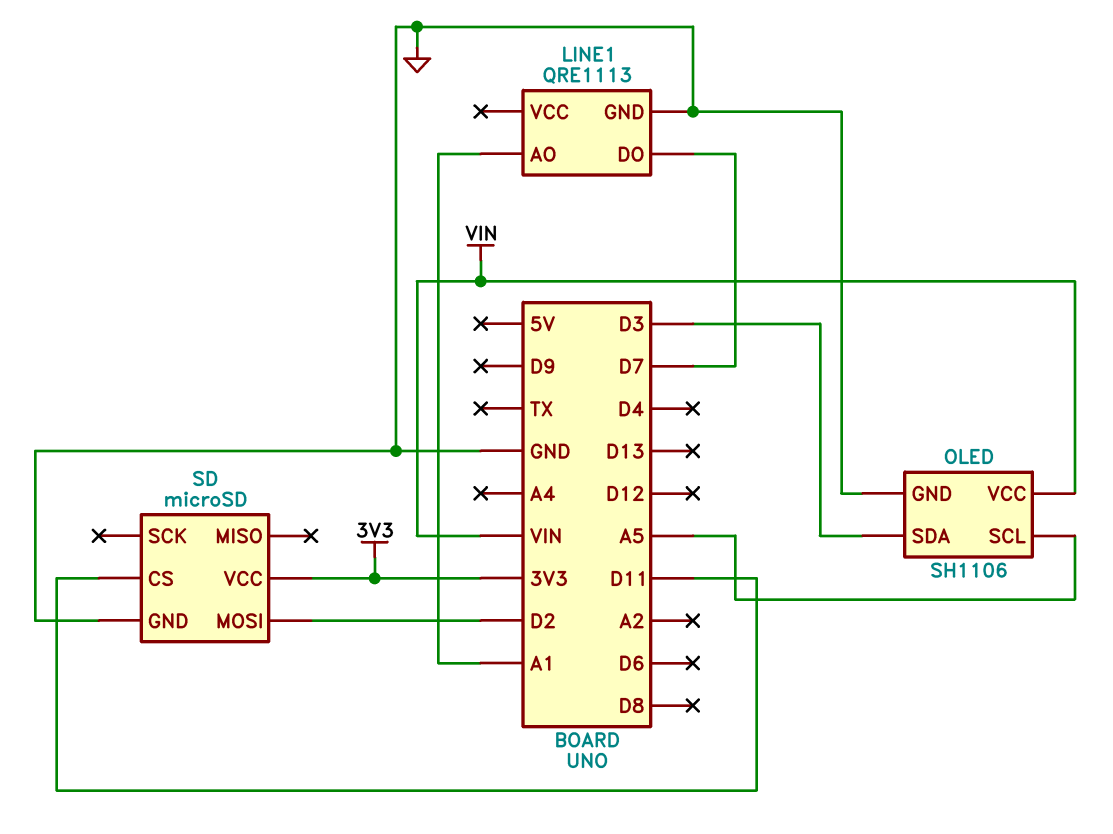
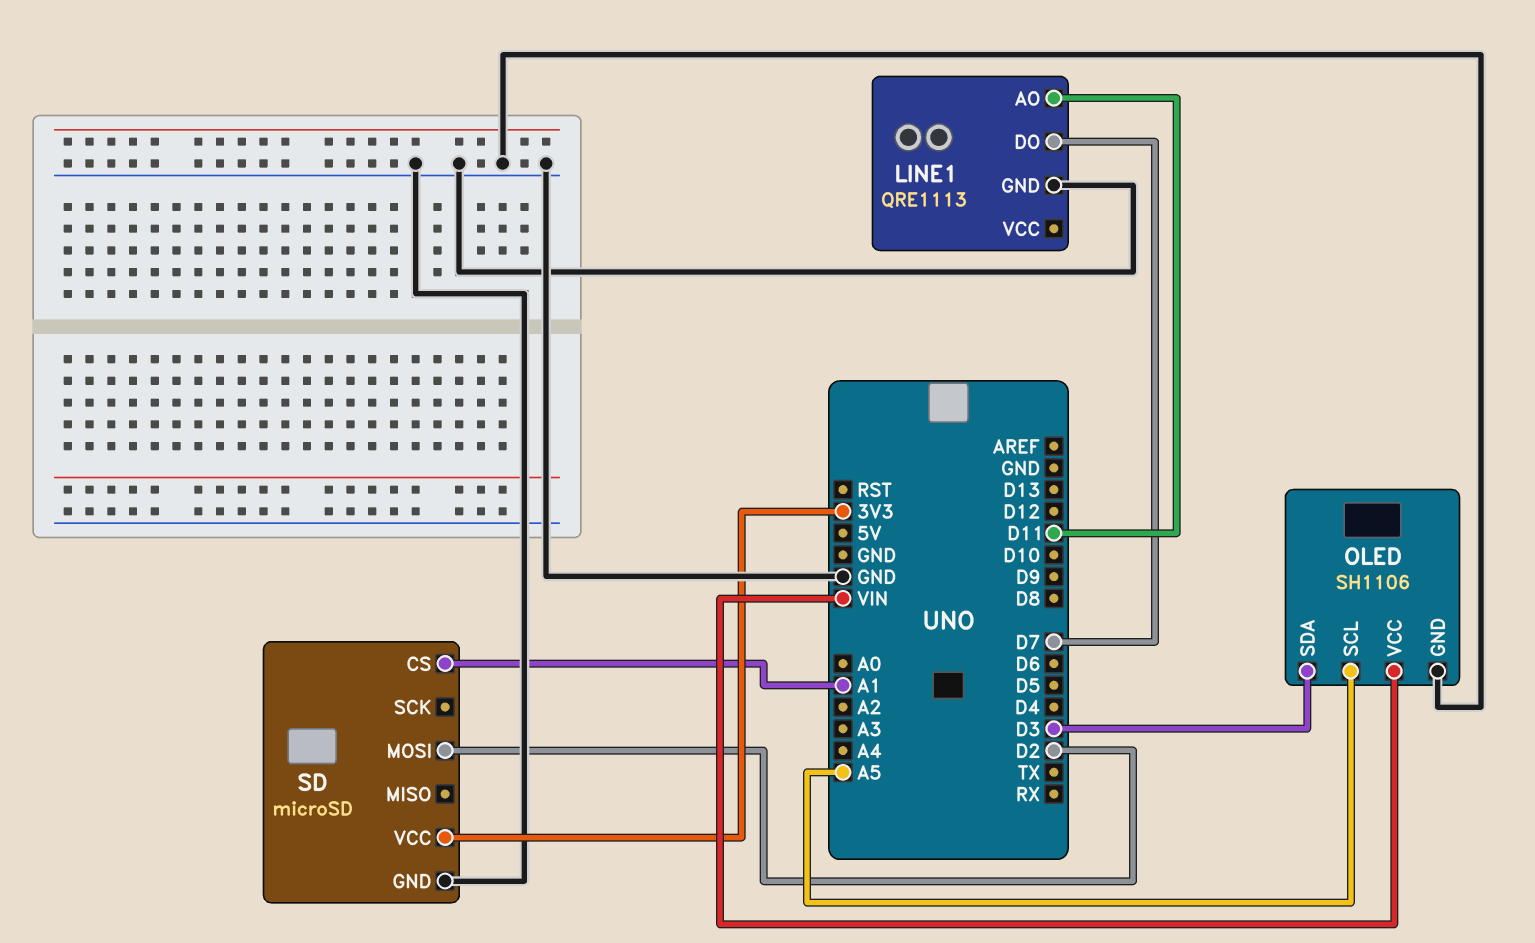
LINE1 pin AO: A1 -> D11
SD pin CS: D11 -> A1

